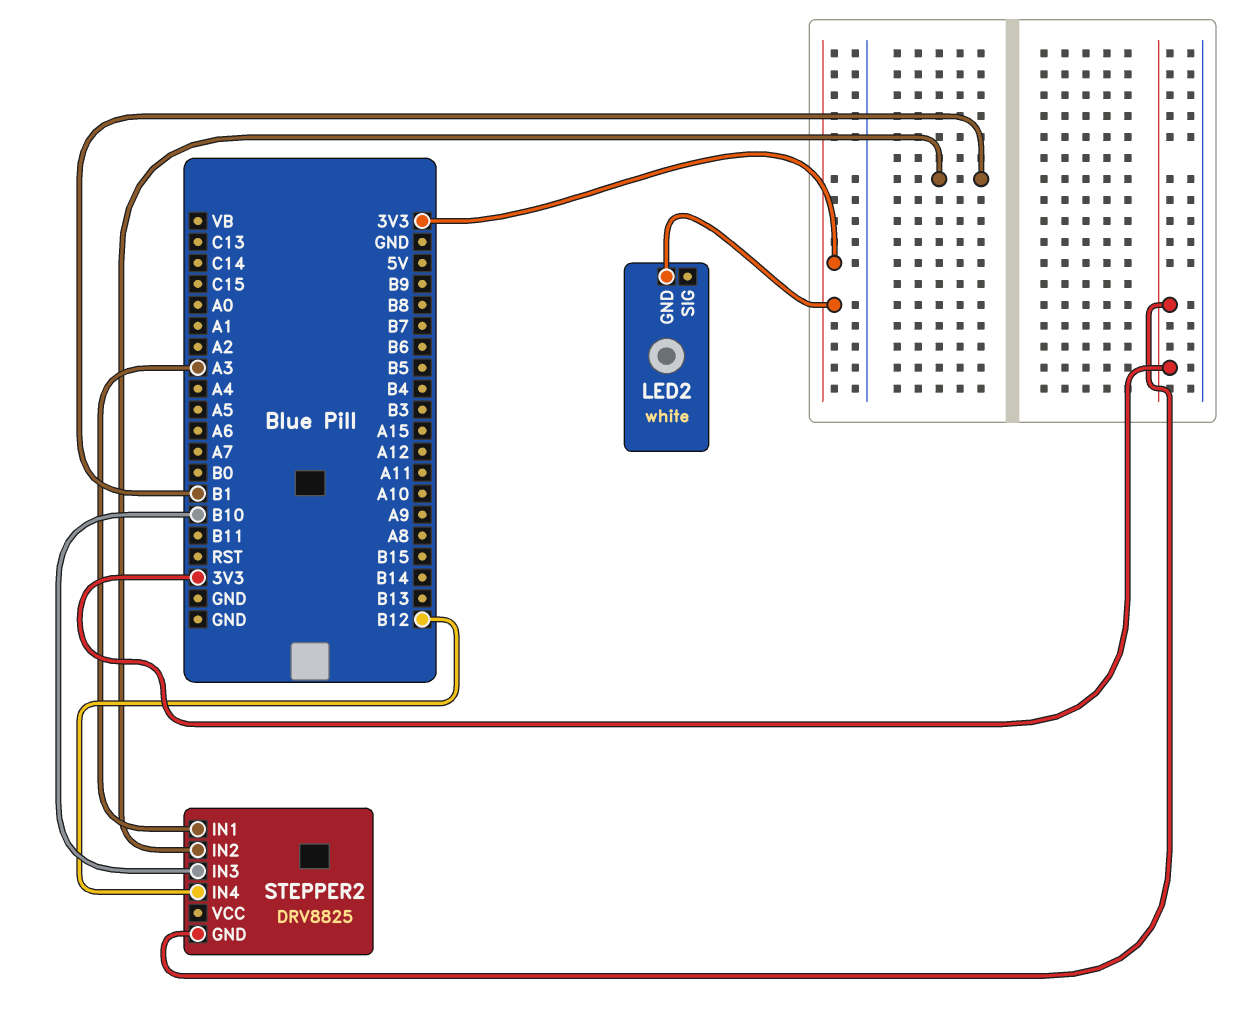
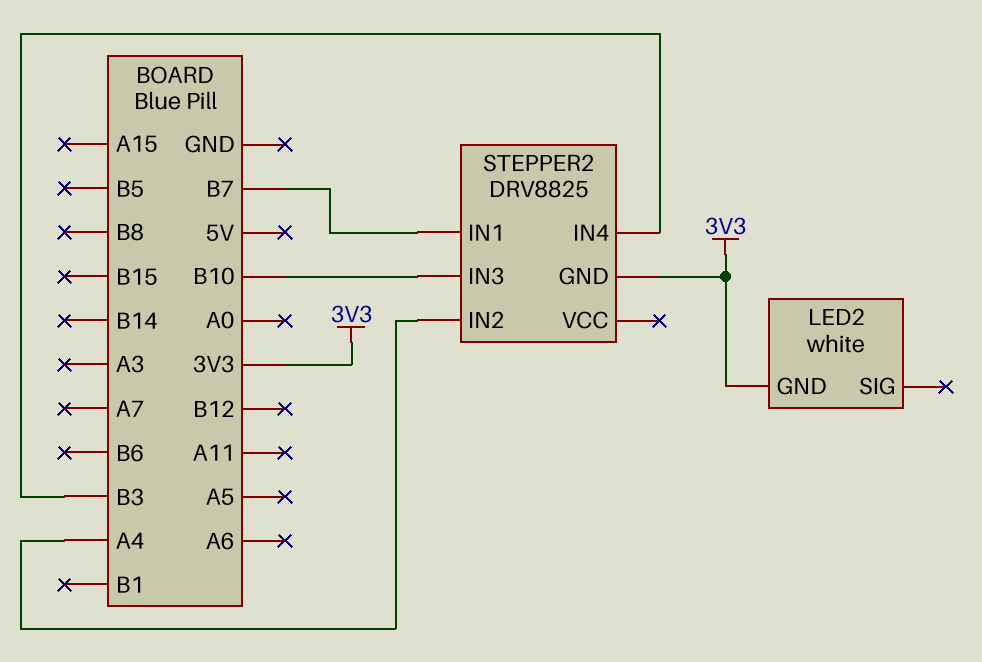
STEPPER2 pin IN1: A3 -> B7
STEPPER2 pin IN2: B1 -> A4
STEPPER2 pin IN4: B12 -> B3

